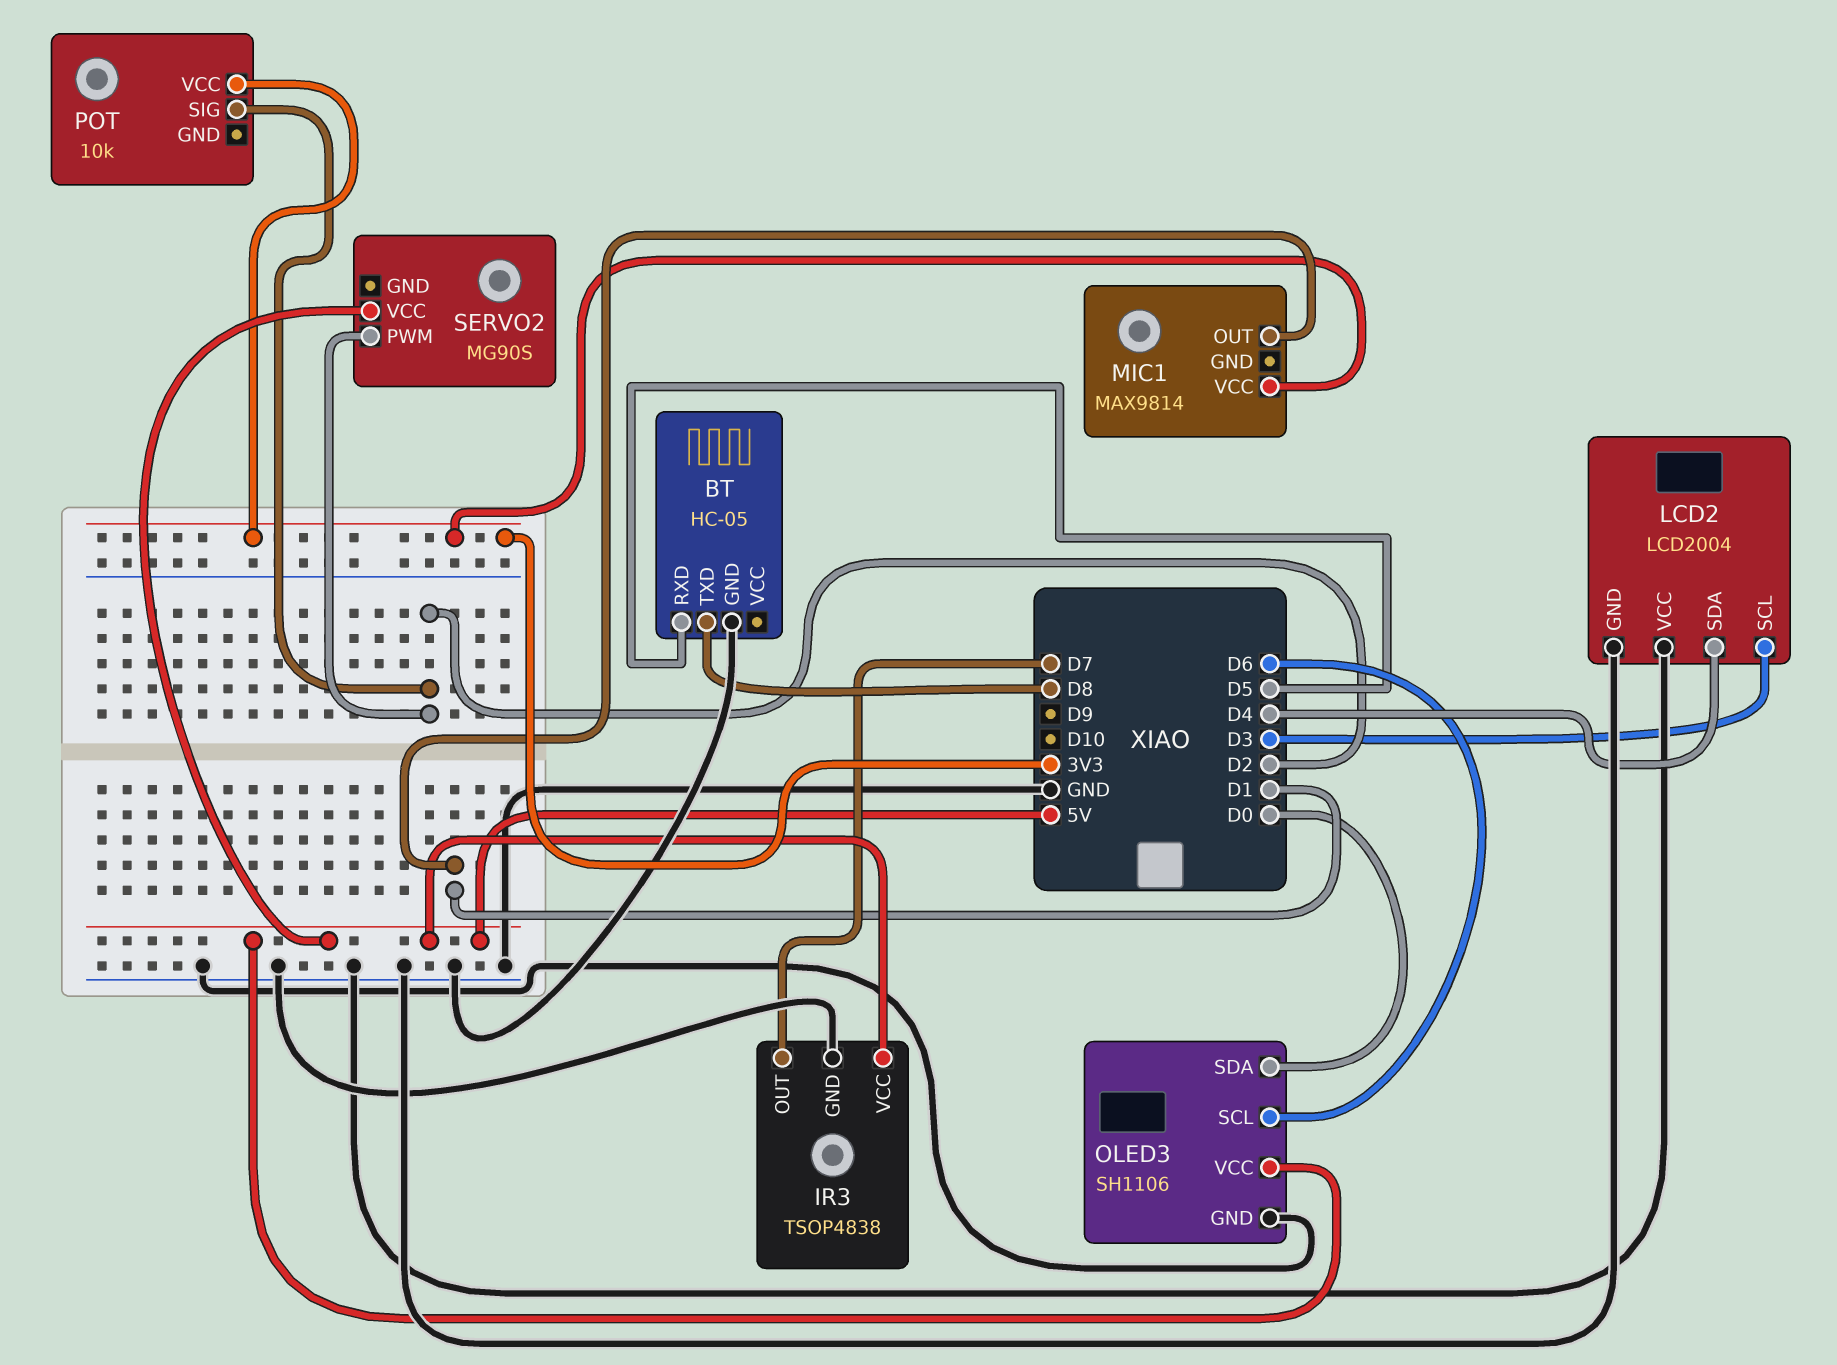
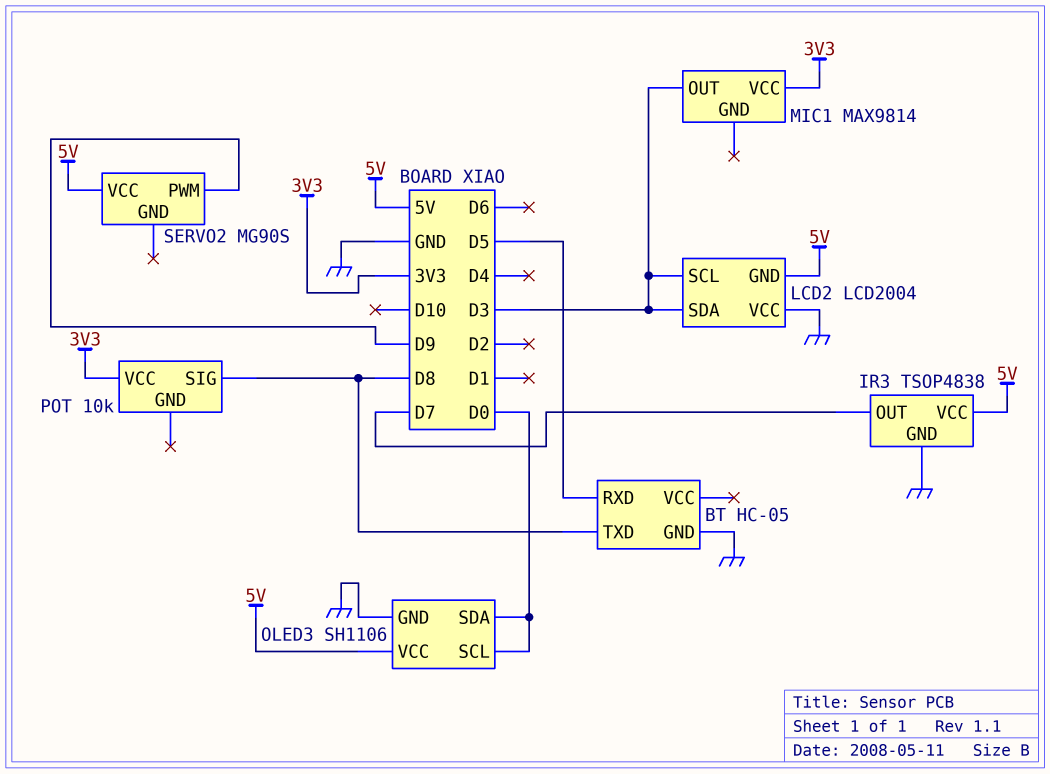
LCD2 pin GND: GND -> 5V
LCD2 pin SDA: D4 -> D3
MIC1 pin OUT: D1 -> D3
OLED3 pin SCL: D6 -> D0
POT pin SIG: D2 -> D8
SERVO2 pin PWM: D2 -> D9

